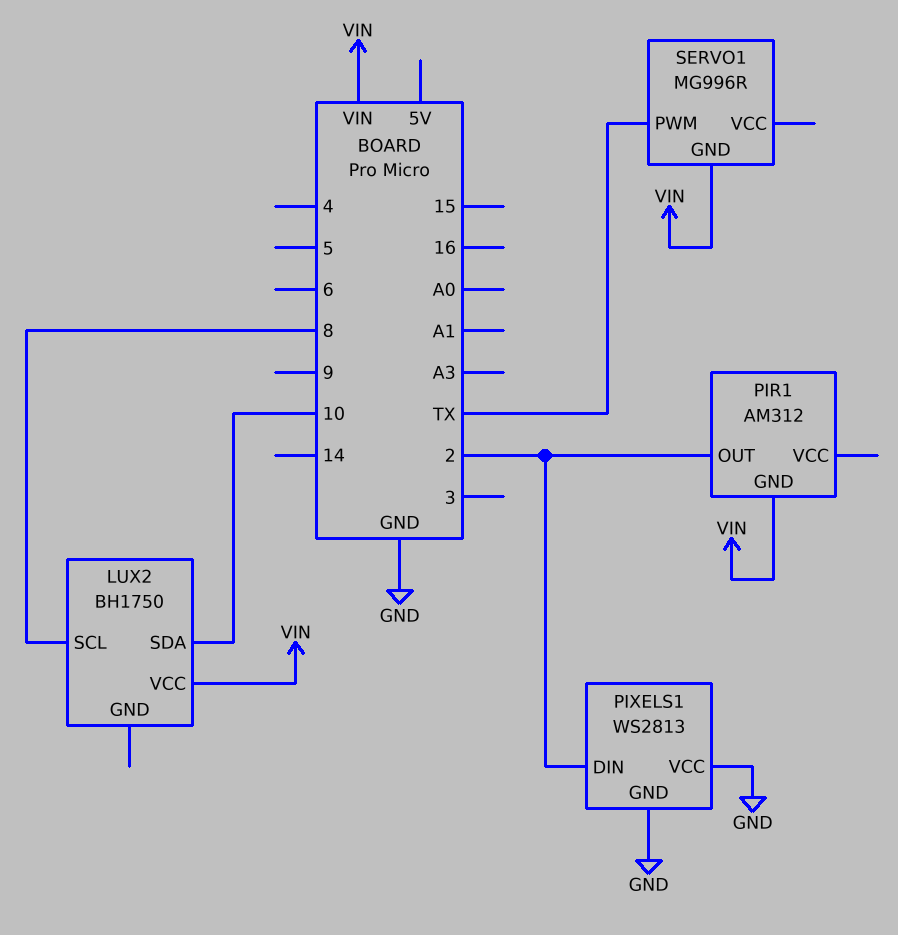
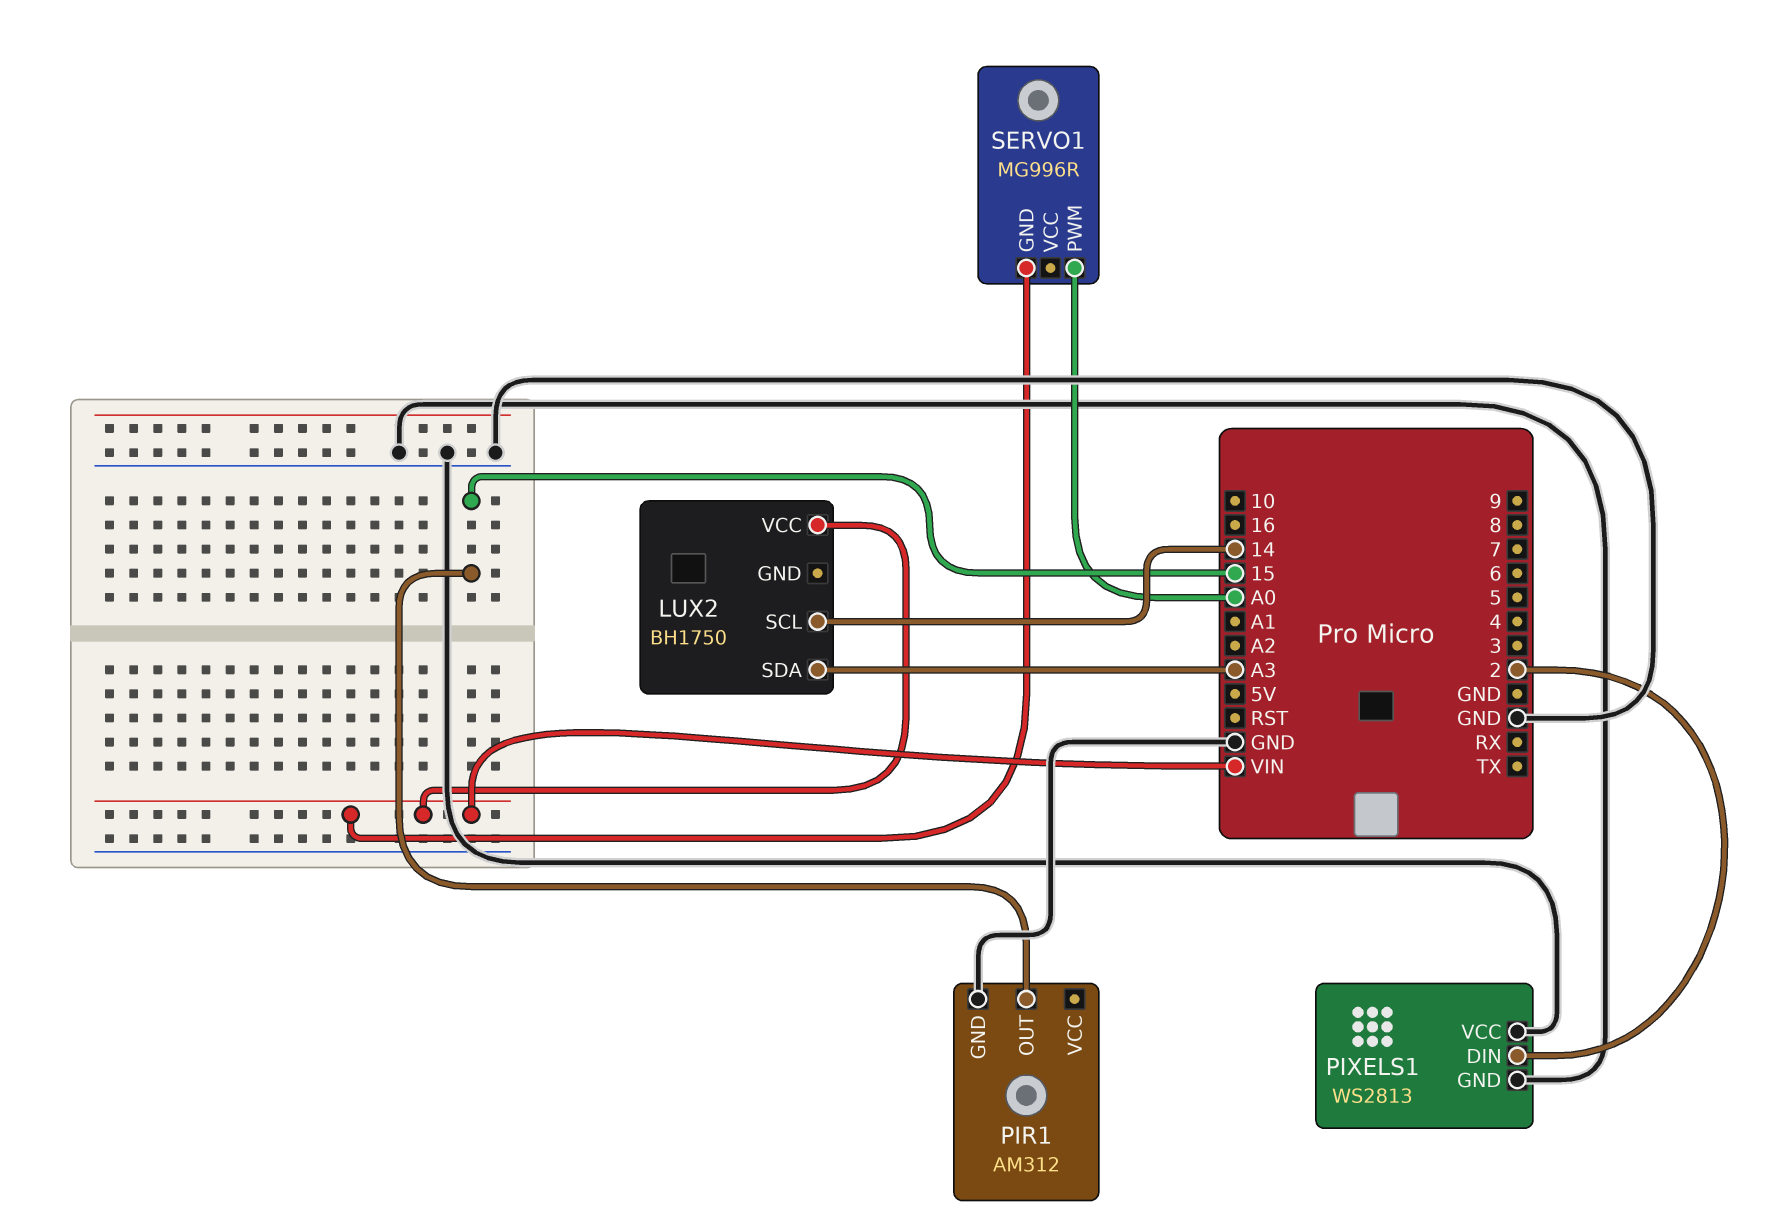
LUX2 pin SCL: 8 -> 14
LUX2 pin SDA: 10 -> A3
PIR1 pin GND: VIN -> GND
PIR1 pin OUT: 2 -> 15
SERVO1 pin PWM: TX -> A0

